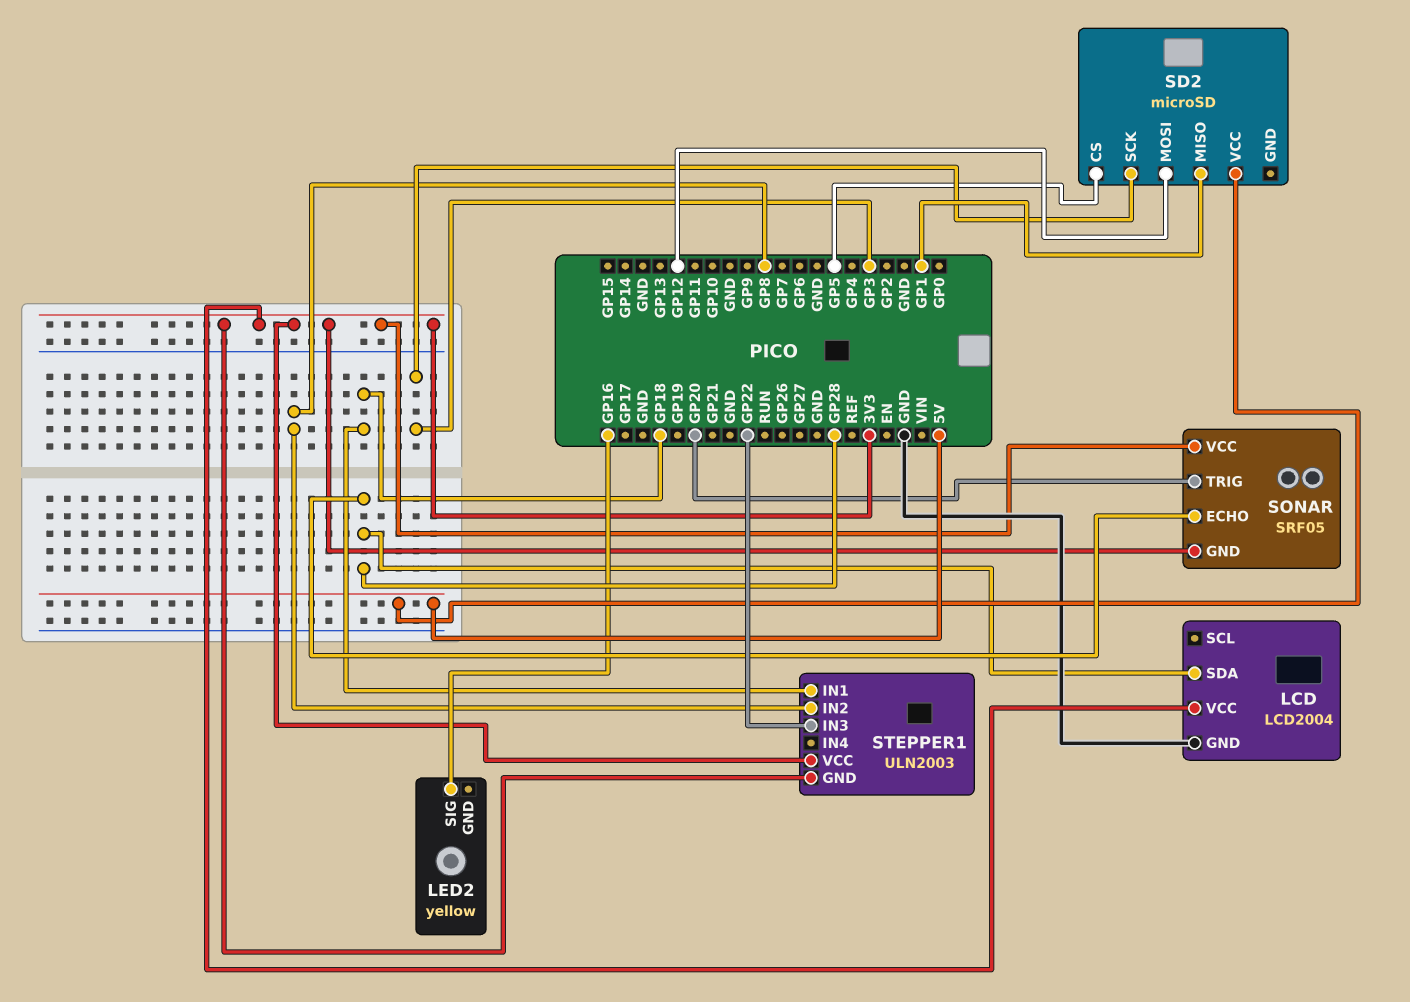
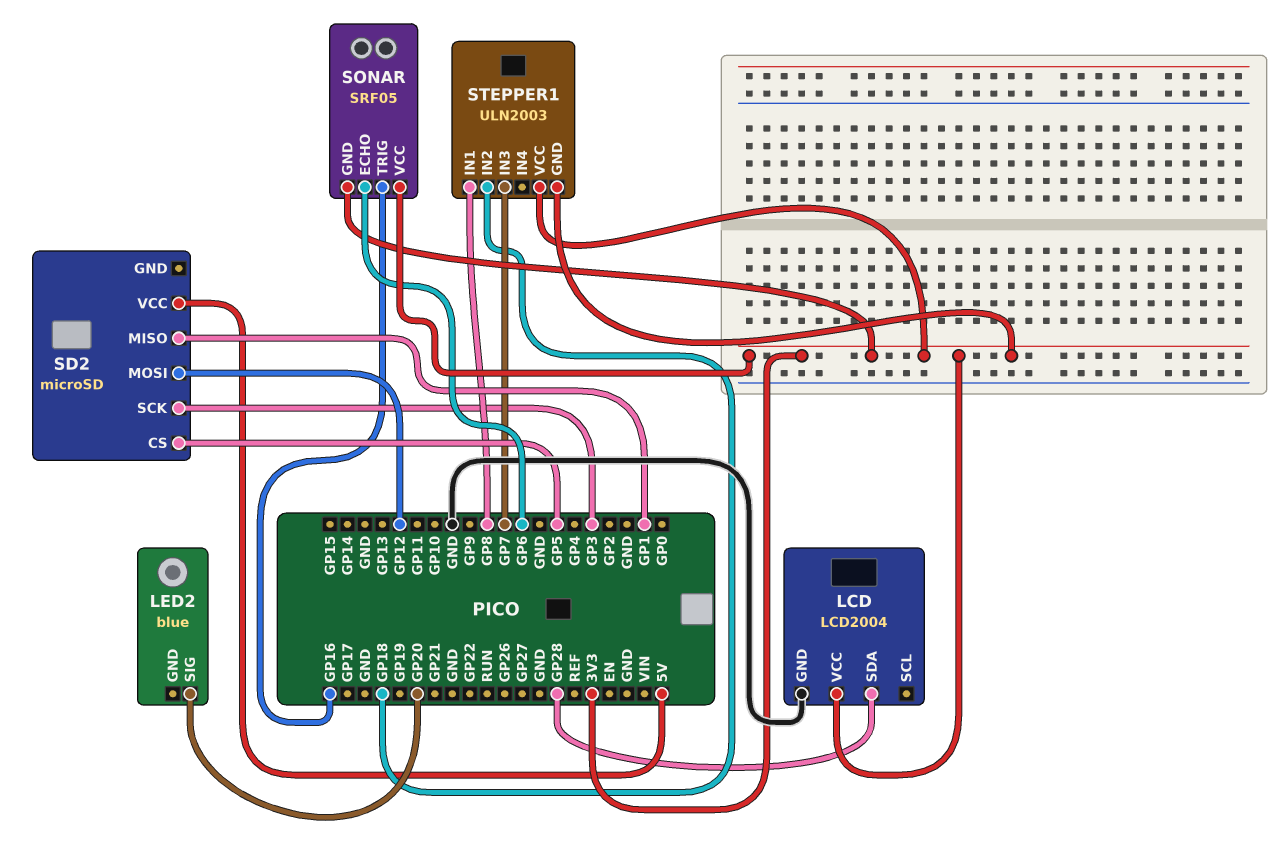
LED2: yellow -> blue
LED2 pin SIG: GP16 -> GP20
SONAR pin ECHO: GP28 -> GP6
SONAR pin TRIG: GP20 -> GP16
STEPPER1 pin IN1: GP18 -> GP8
STEPPER1 pin IN2: GP8 -> GP18
STEPPER1 pin IN3: GP22 -> GP7

